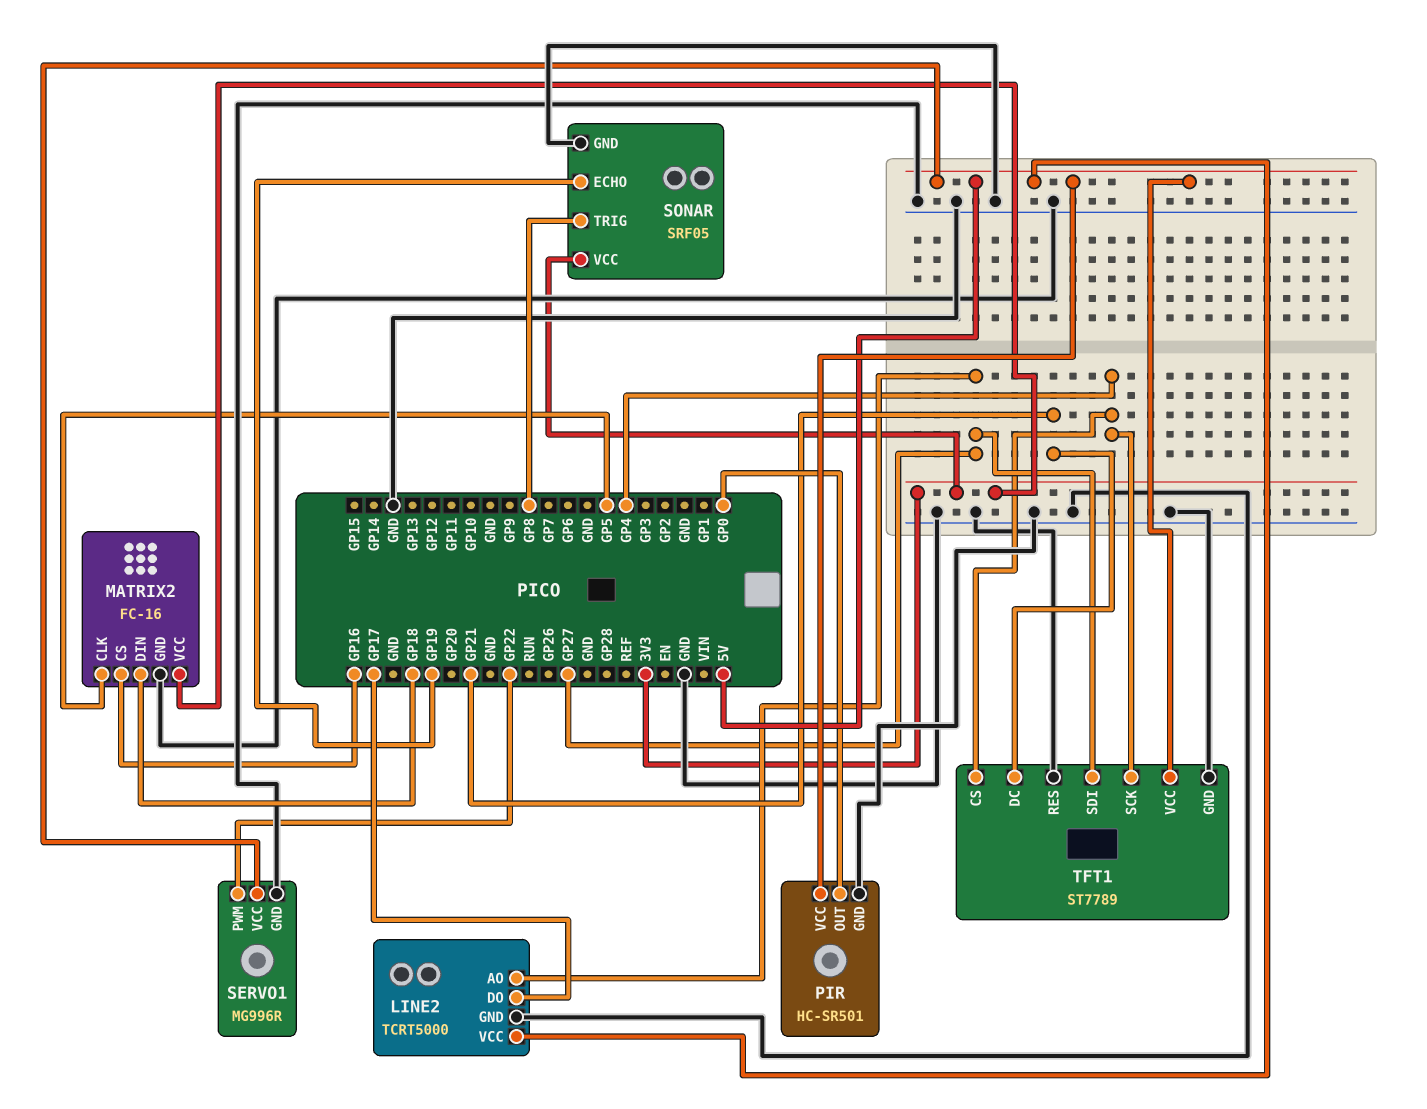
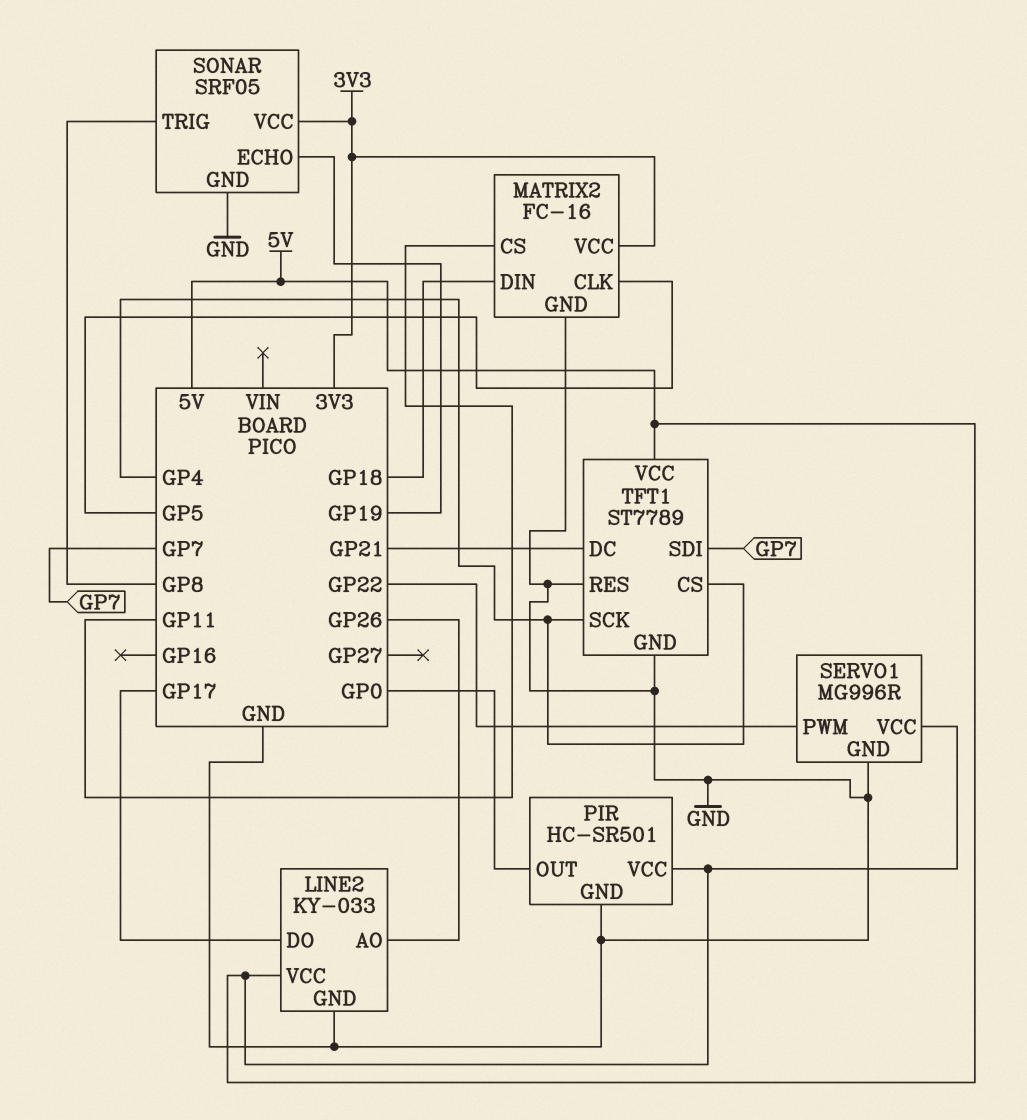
LINE2: TCRT5000 -> KY-033
LINE2 pin AO: GP27 -> GP26
MATRIX2 pin CS: GP16 -> GP11
TFT1 pin SDI: GP27 -> GP7

